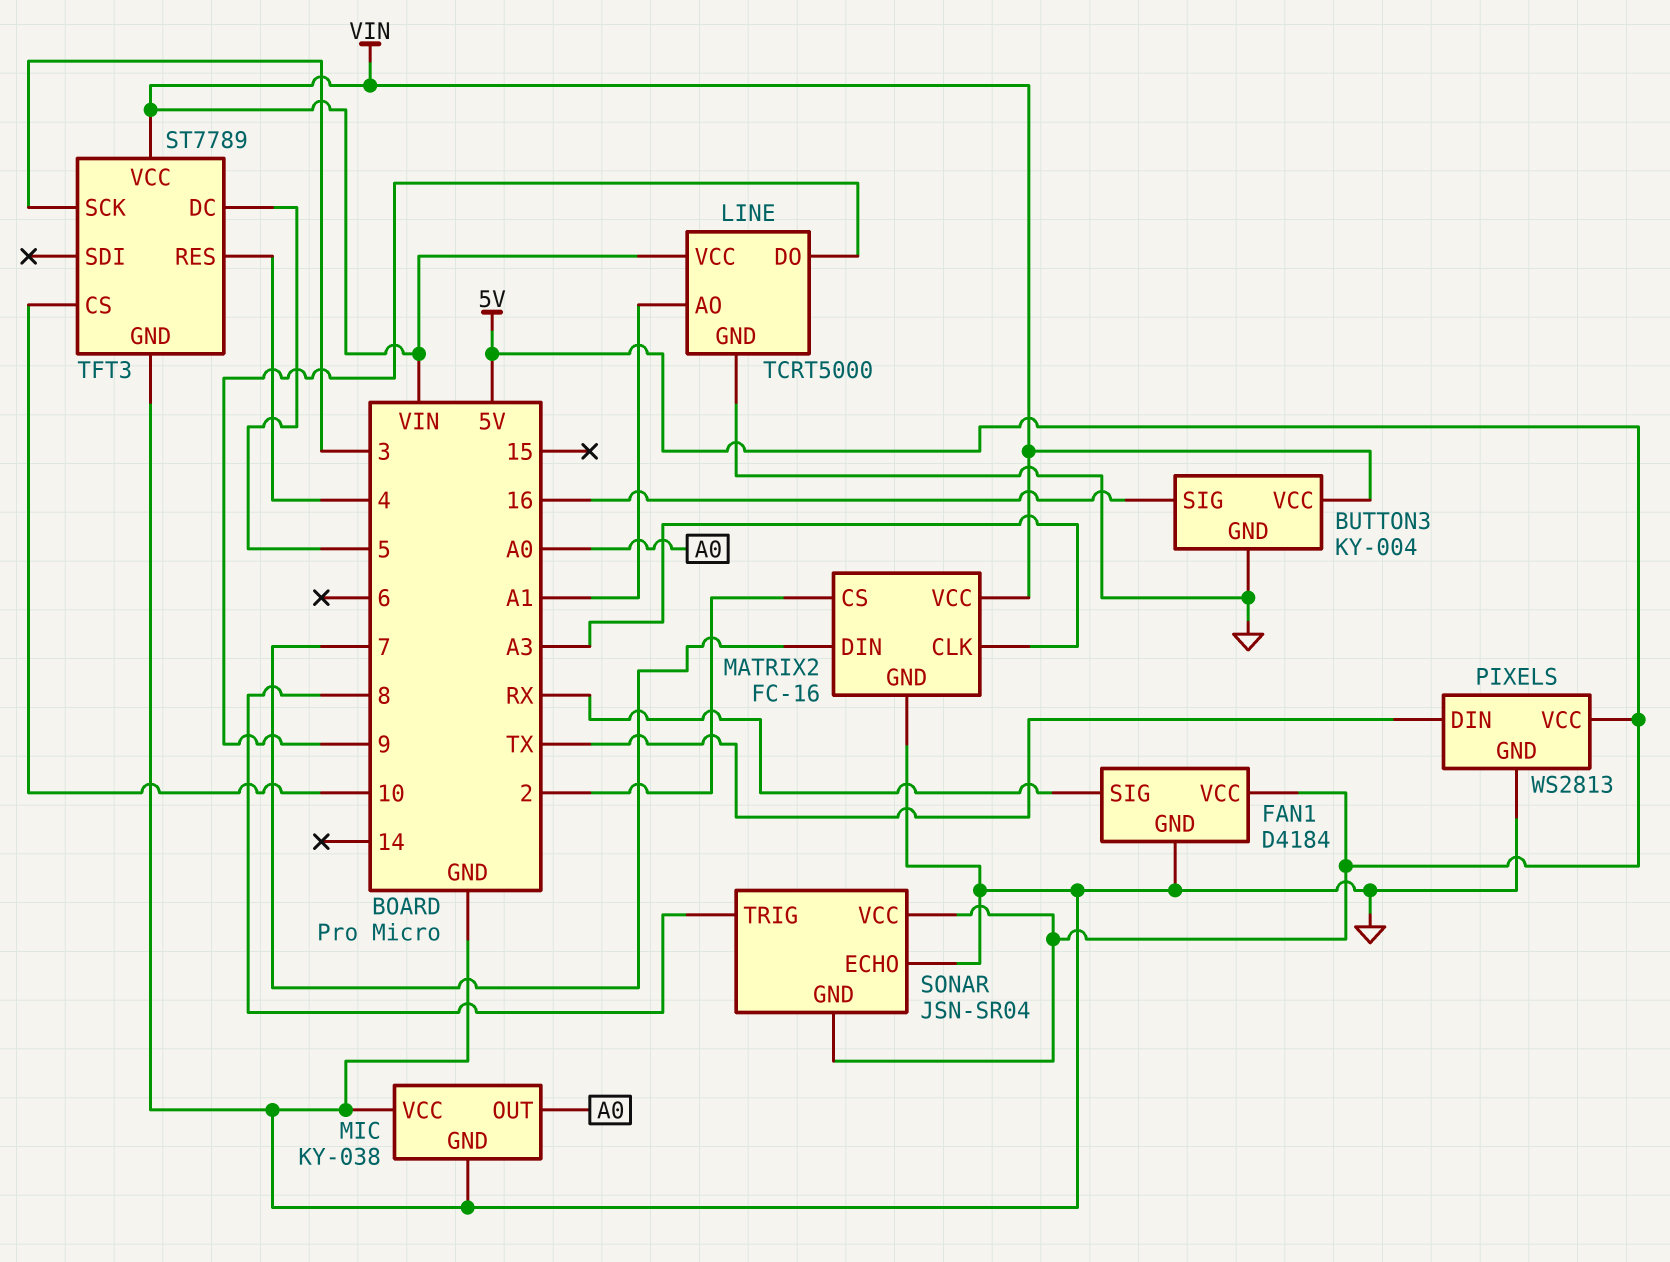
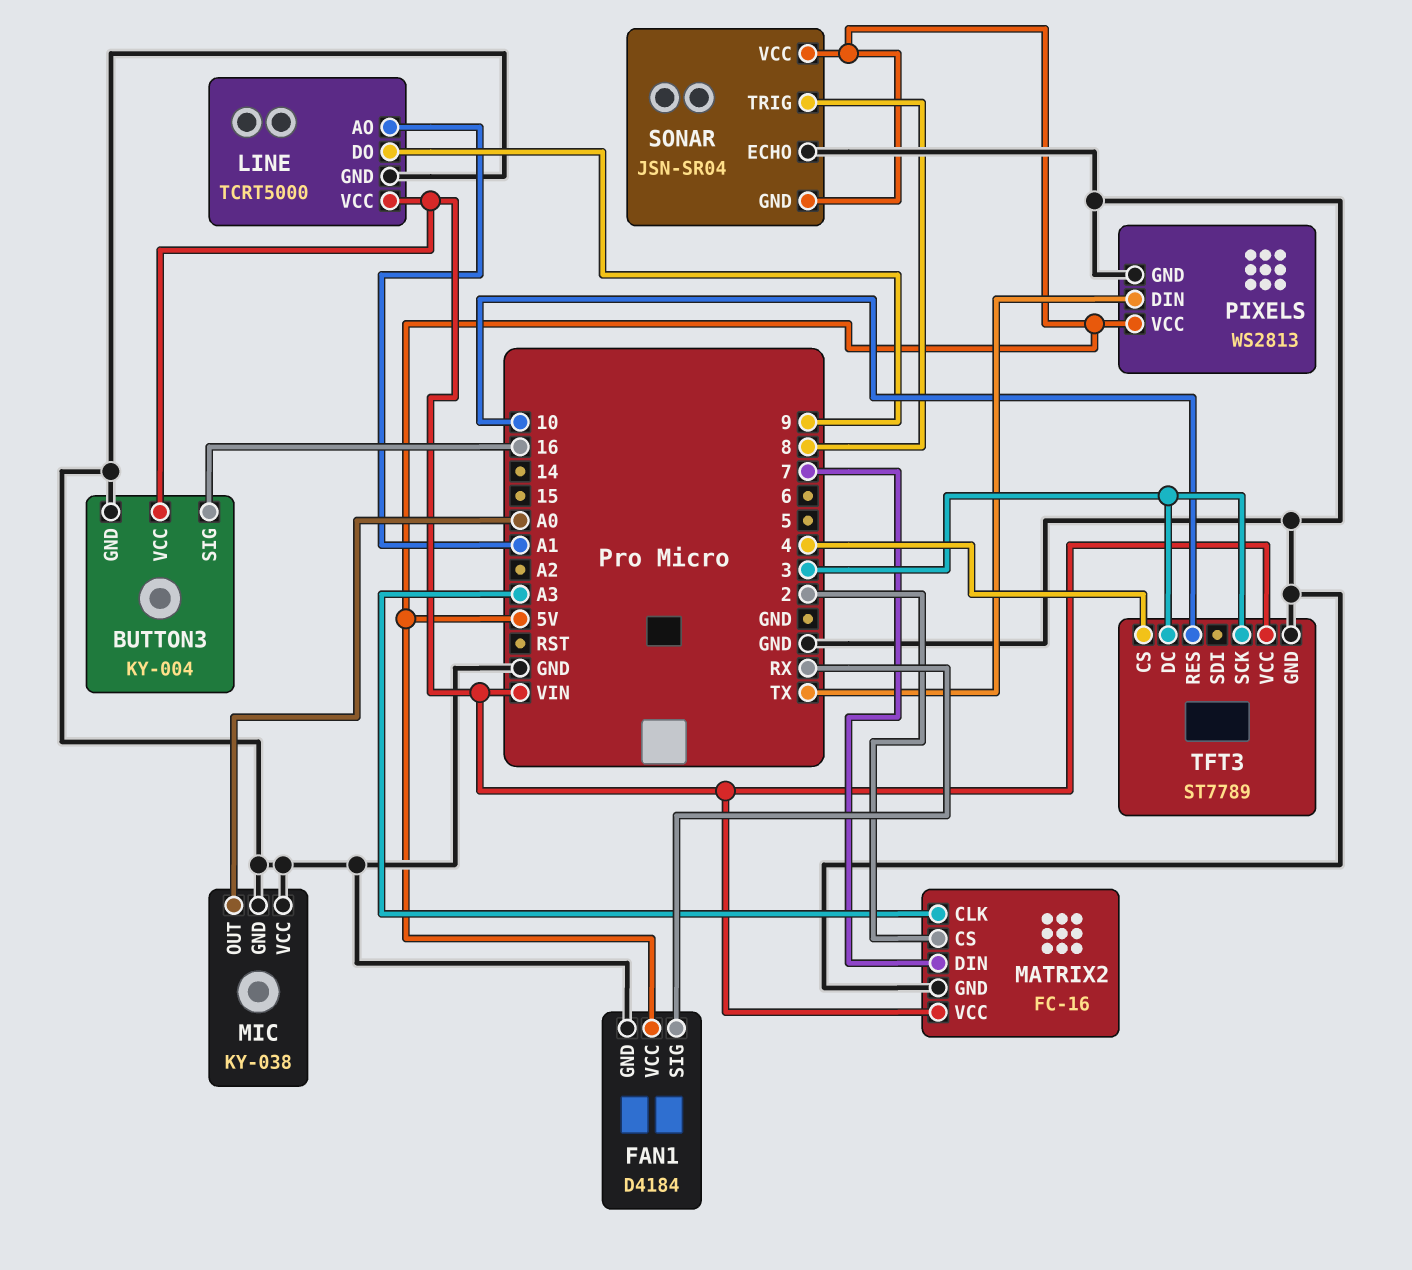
TFT3 pin CS: 10 -> 4
TFT3 pin DC: 5 -> 3
TFT3 pin RES: 4 -> 10

